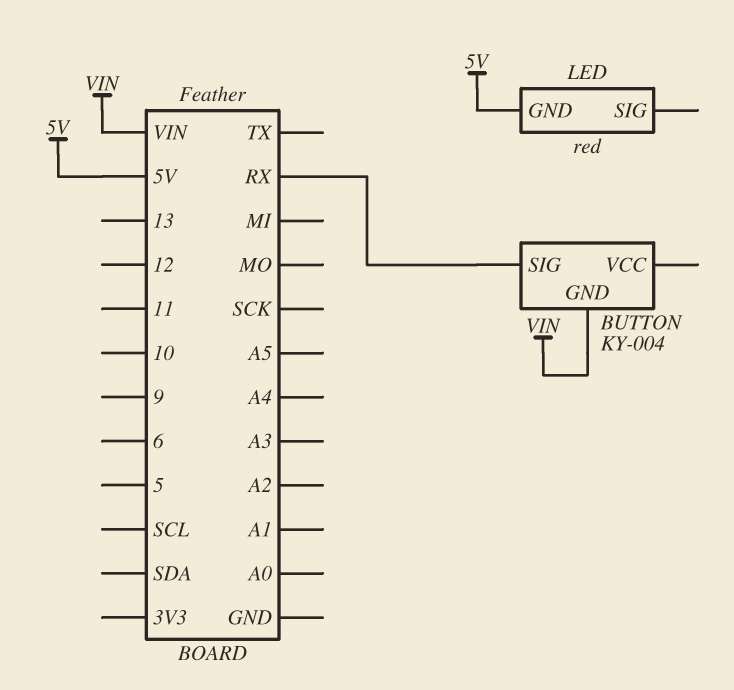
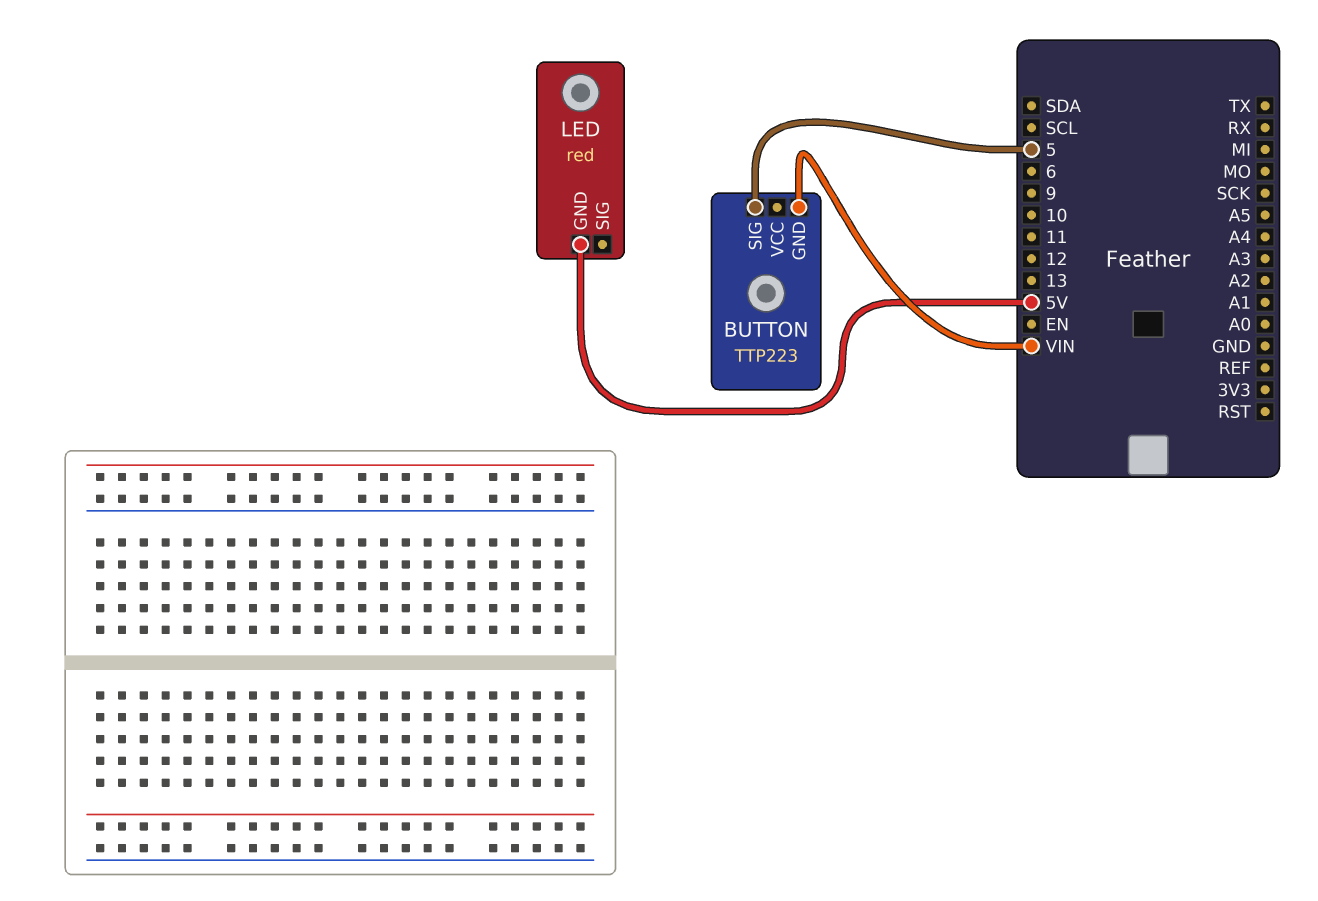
BUTTON: KY-004 -> TTP223
BUTTON pin SIG: RX -> 5

